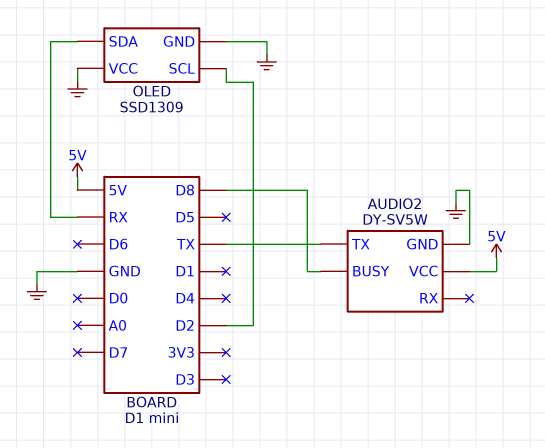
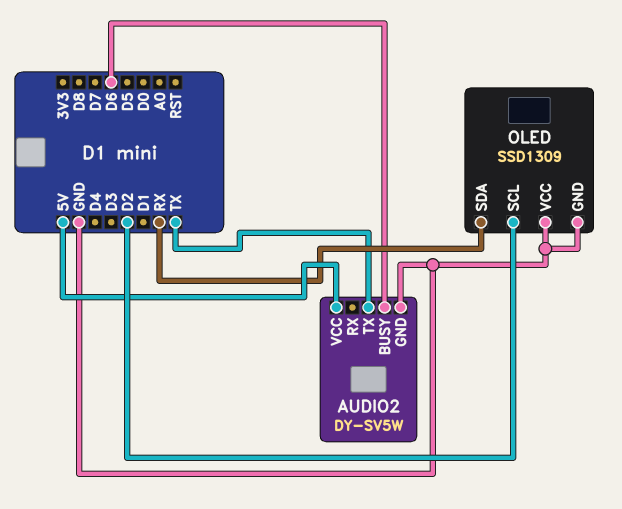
AUDIO2 pin BUSY: D8 -> D6

